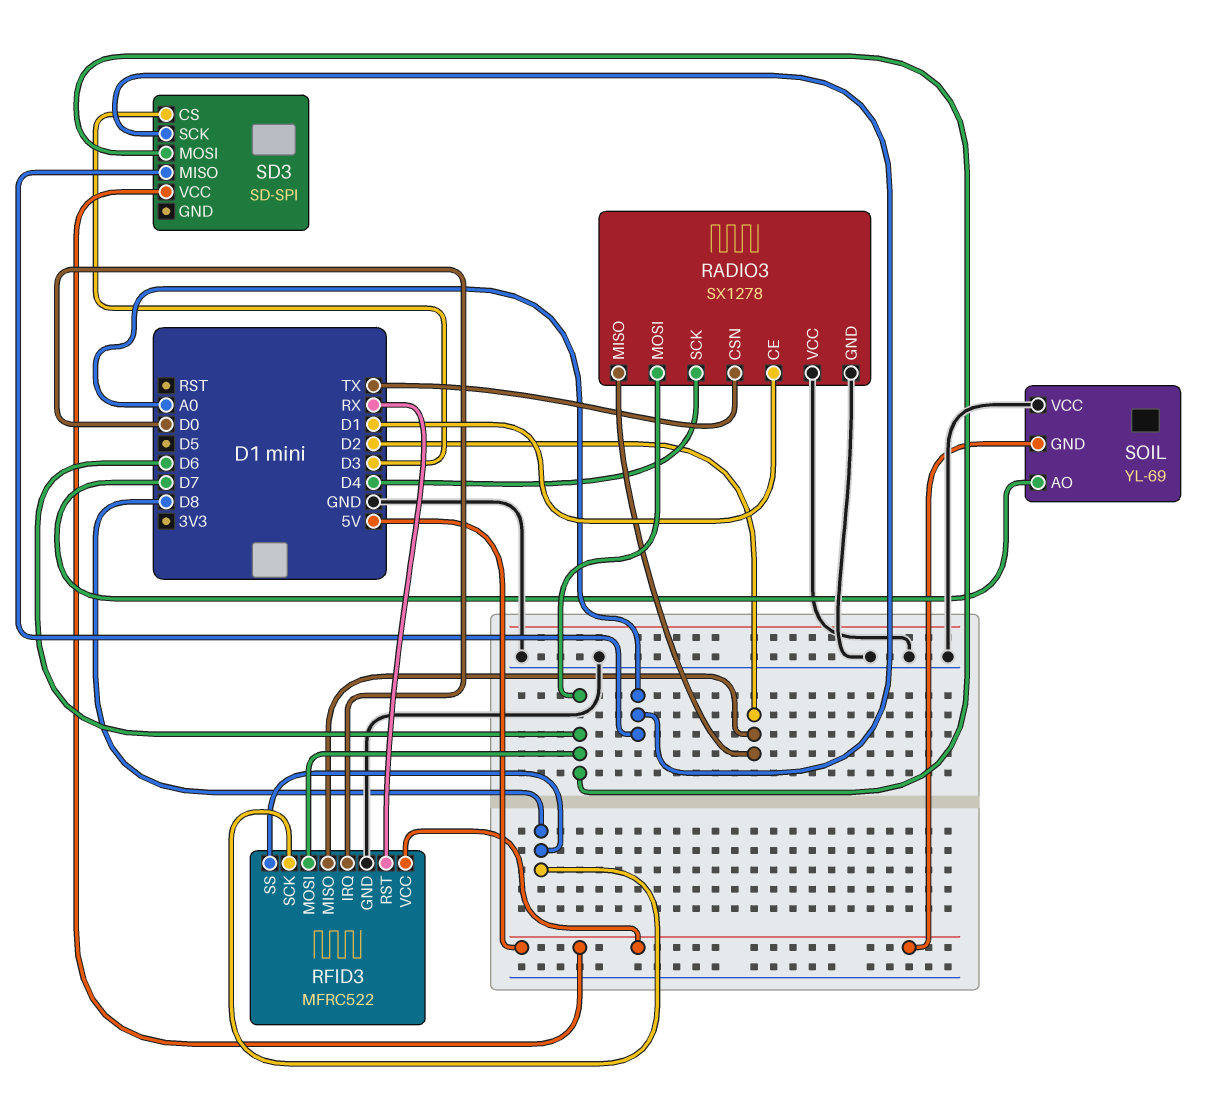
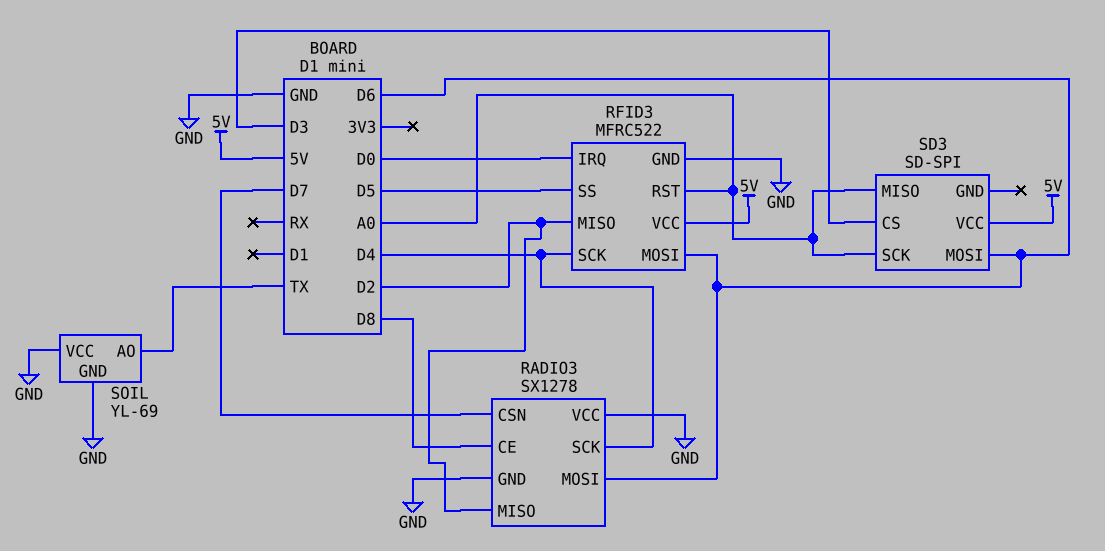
RADIO3 pin CE: D1 -> D8
RADIO3 pin CSN: TX -> D7
RFID3 pin RST: RX -> A0
RFID3 pin SCK: D8 -> D4
RFID3 pin SS: D8 -> D5
SOIL pin AO: D7 -> TX
SOIL pin GND: 5V -> GND

